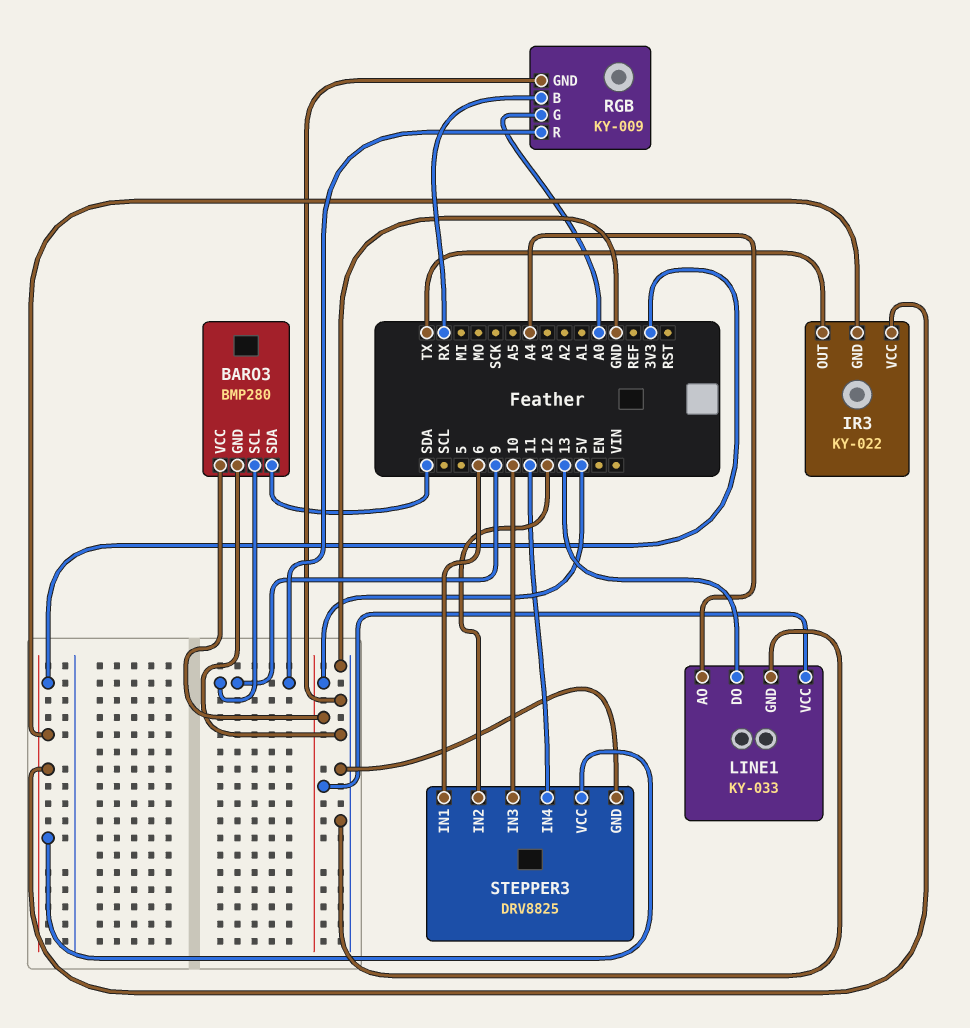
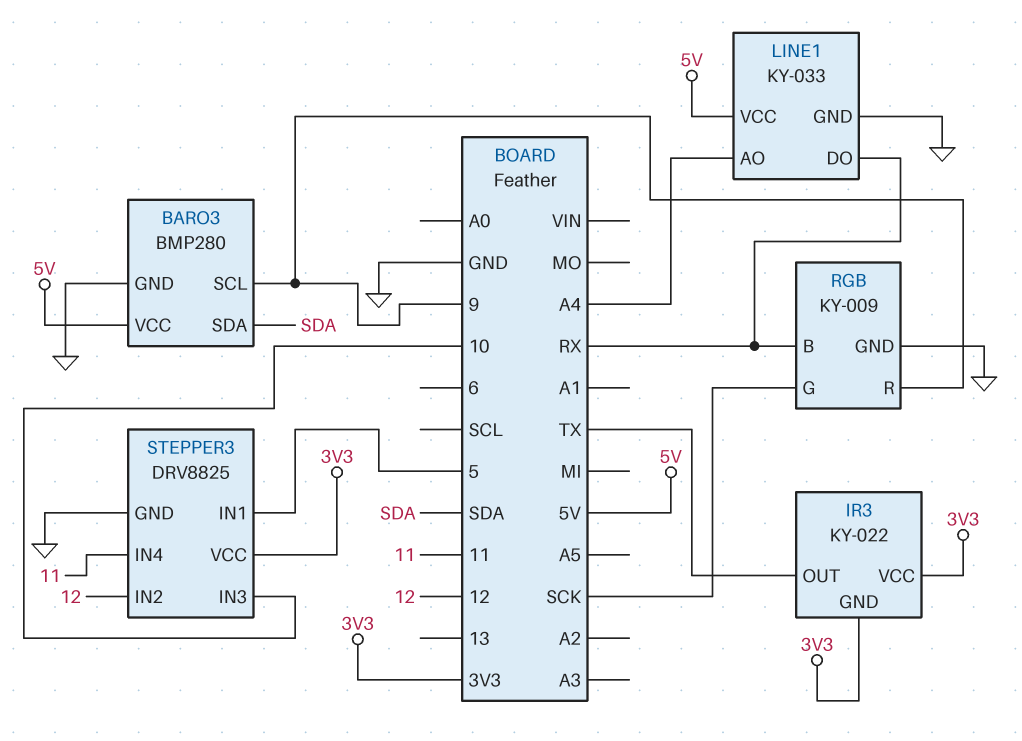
LINE1 pin DO: 13 -> RX
RGB pin G: A0 -> SCK
STEPPER3 pin IN1: 6 -> 5

